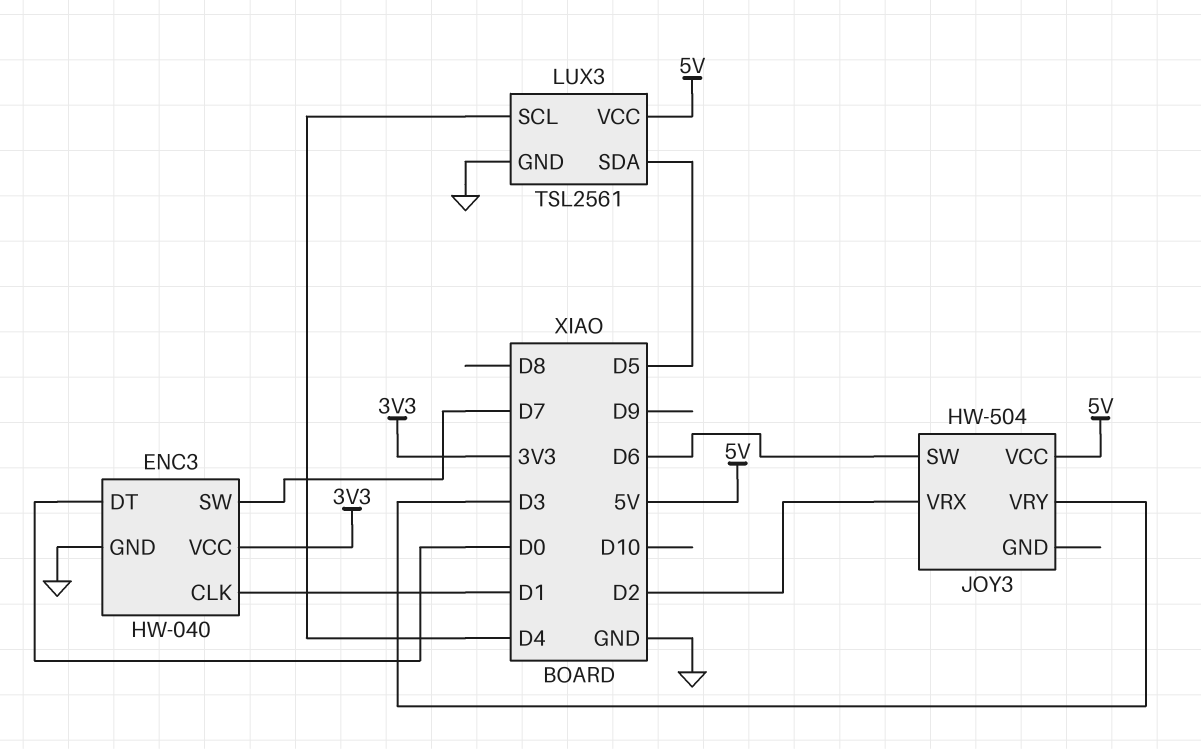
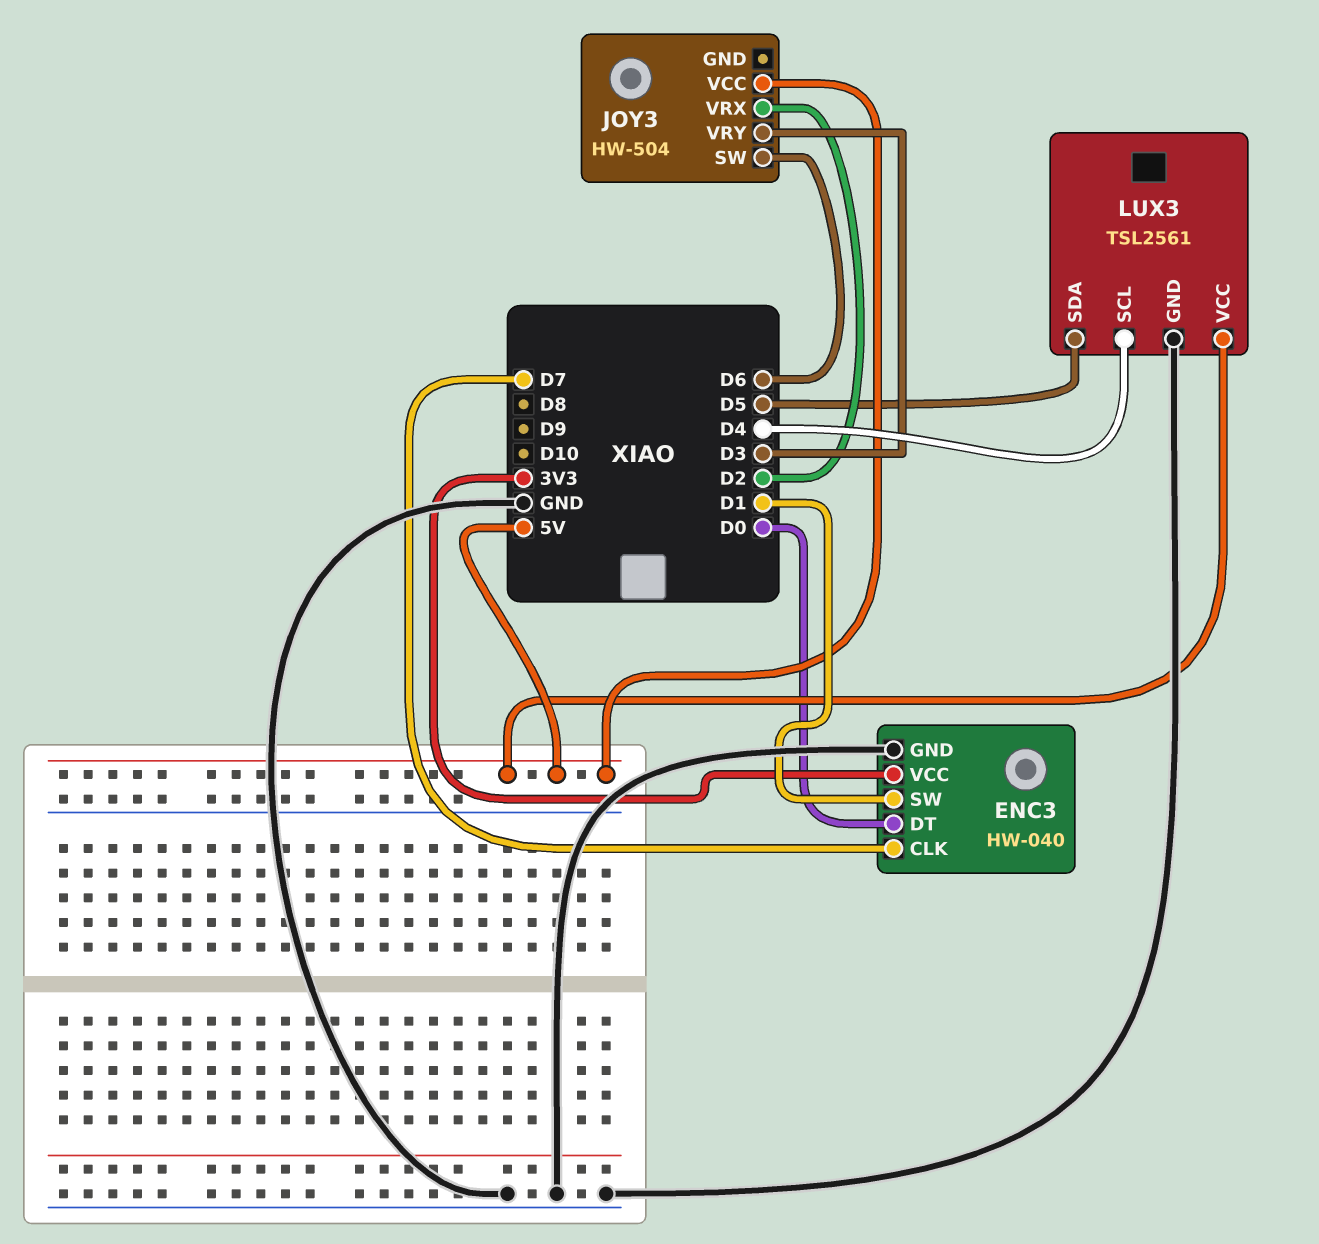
ENC3 pin CLK: D1 -> D7
ENC3 pin SW: D7 -> D1

